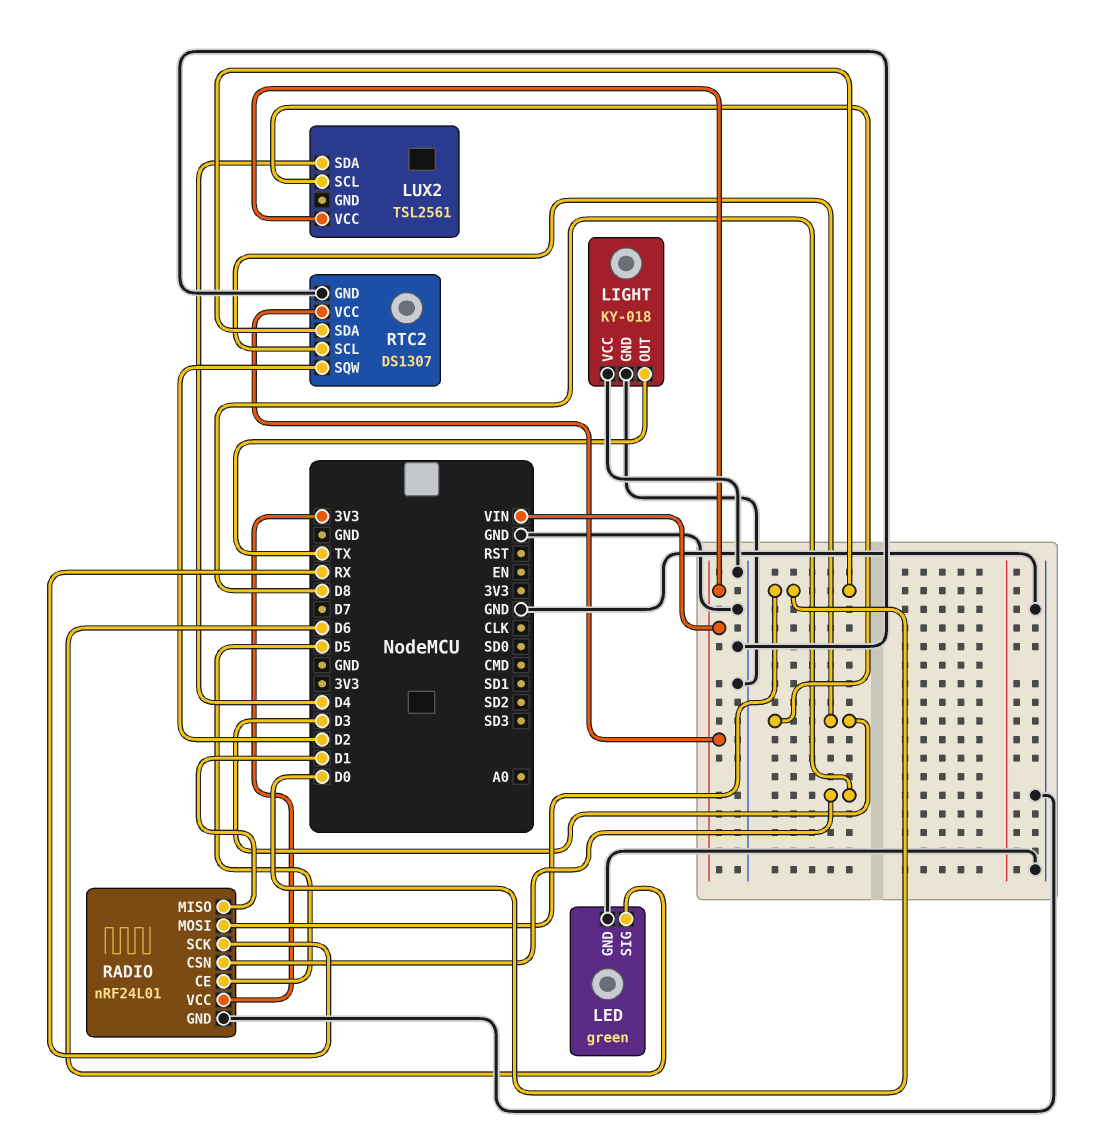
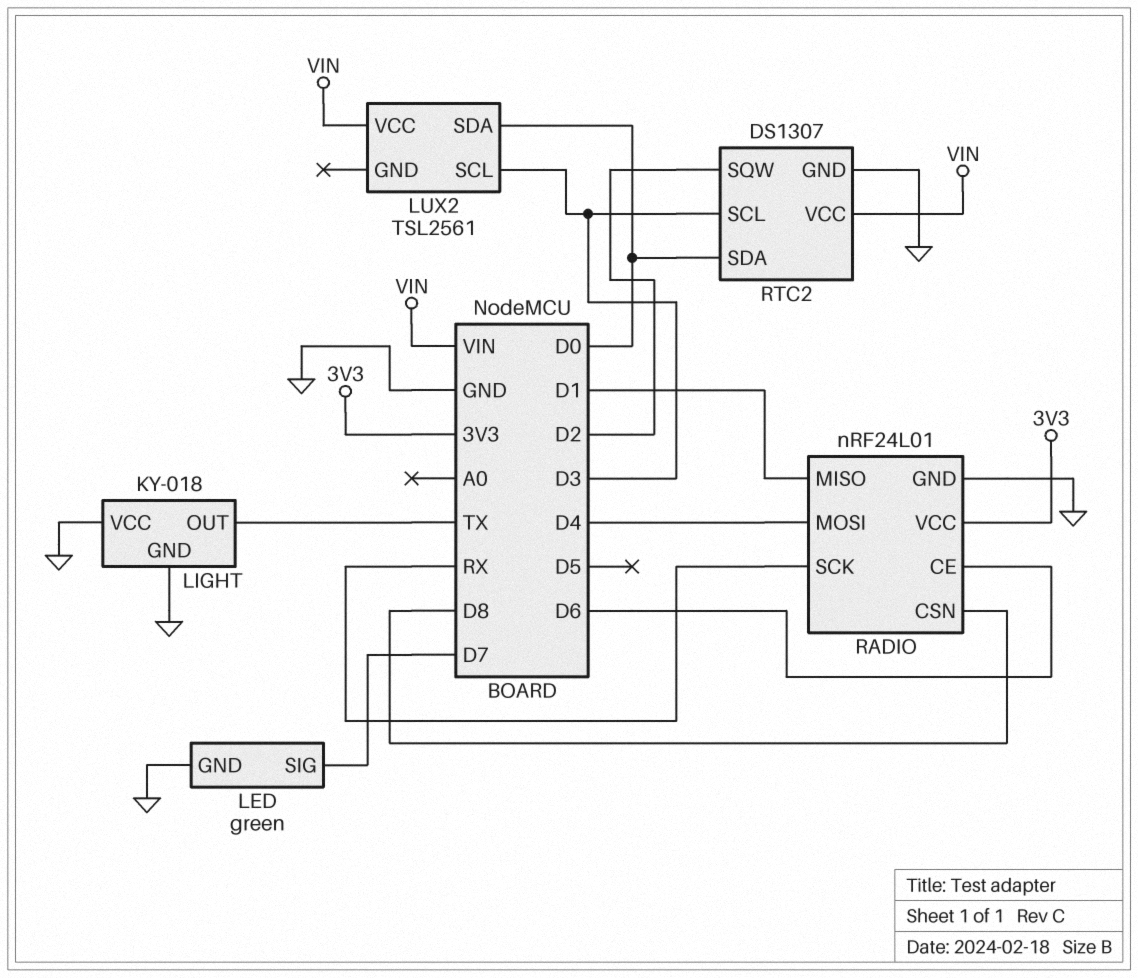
LED pin SIG: D6 -> D7
LUX2 pin SDA: D4 -> D0
RADIO pin CE: D5 -> D6
RADIO pin MOSI: D0 -> D4

